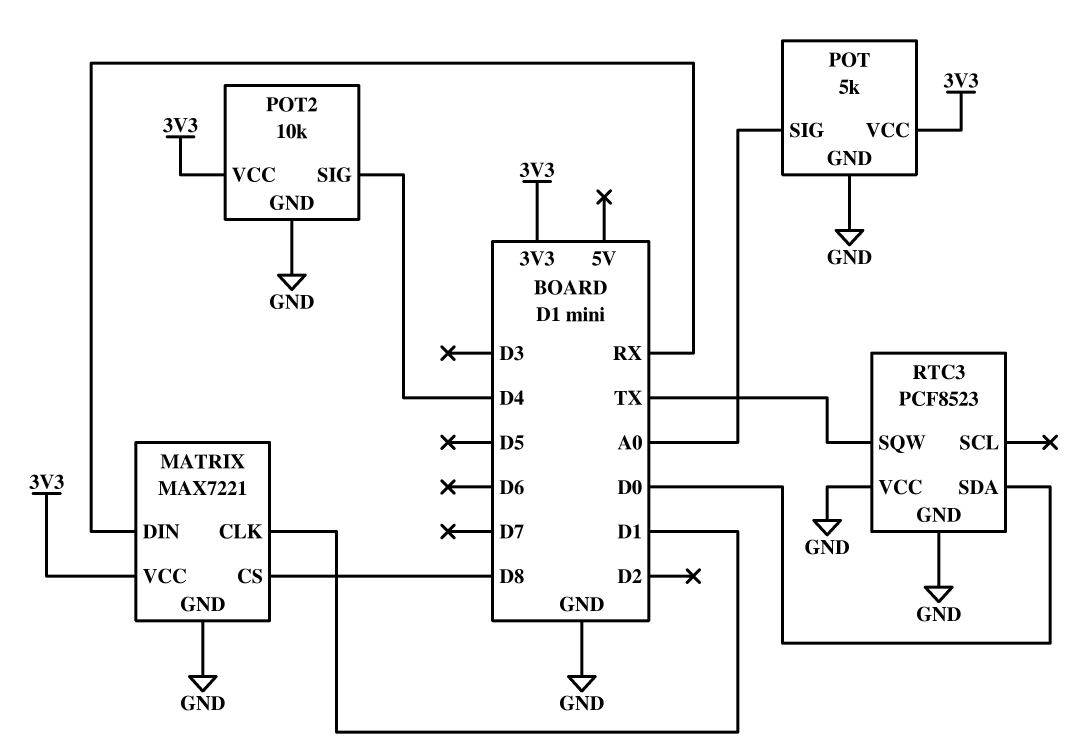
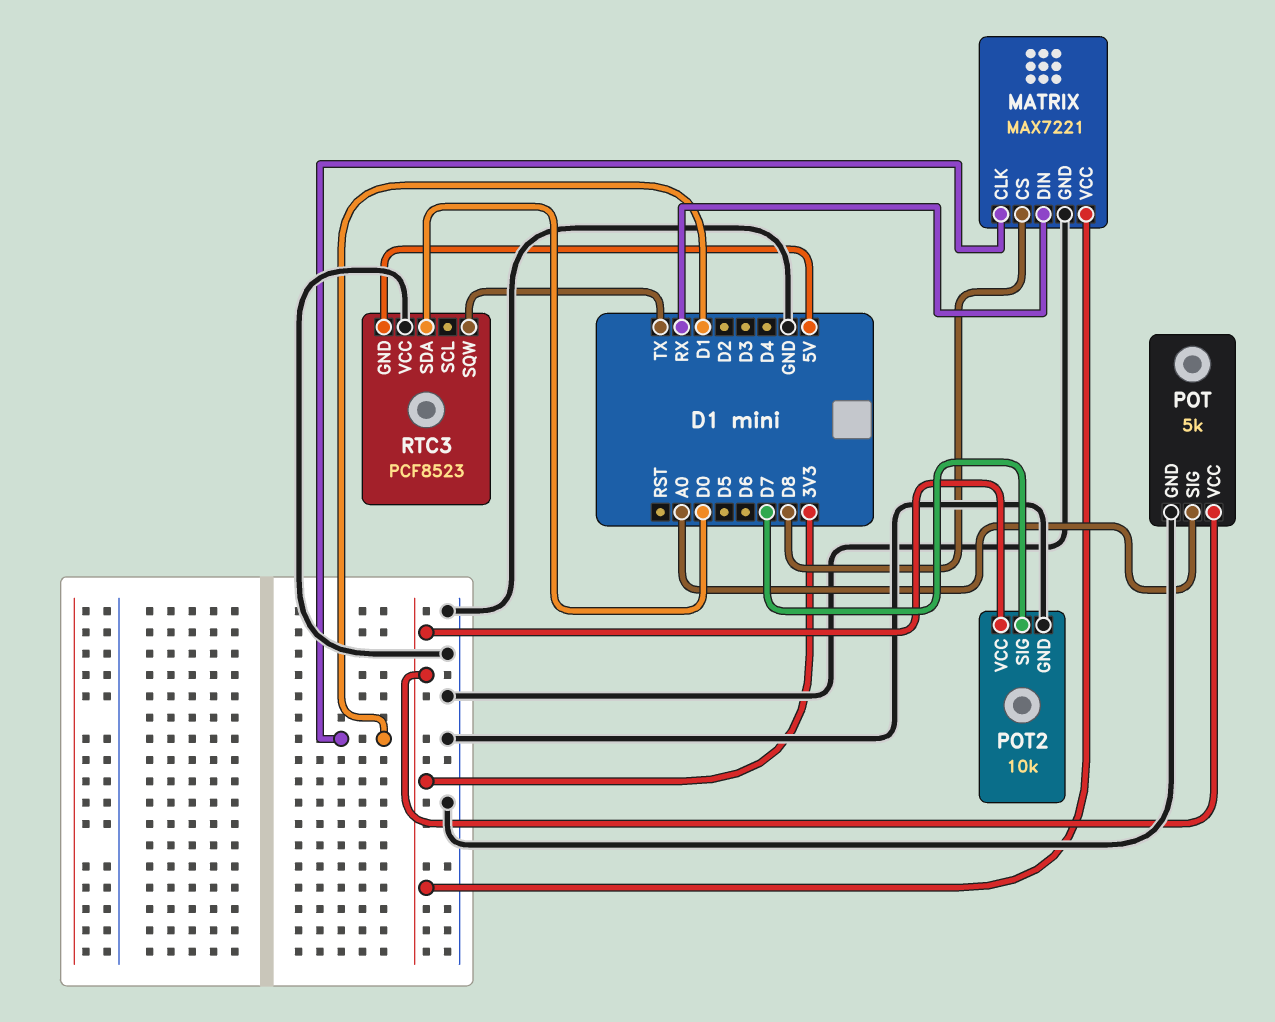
POT2 pin SIG: D4 -> D7
RTC3 pin GND: GND -> 5V

